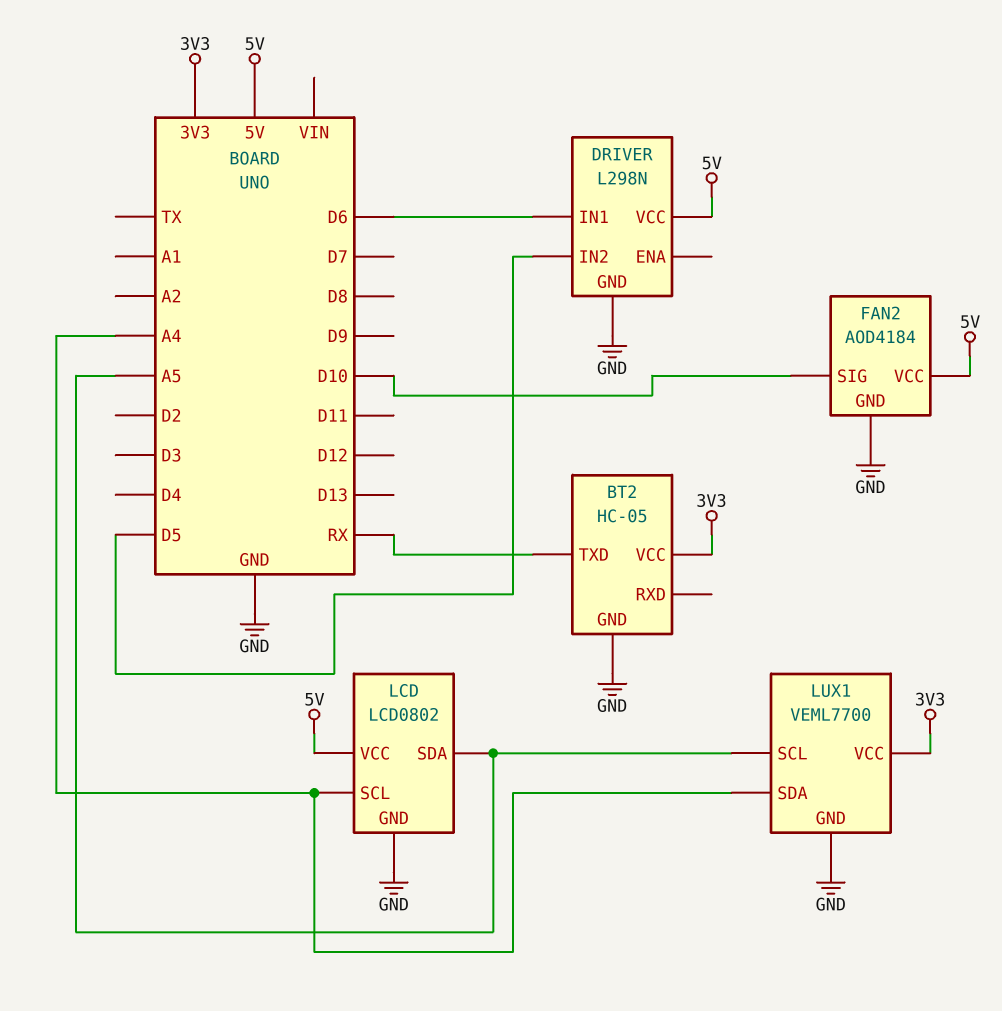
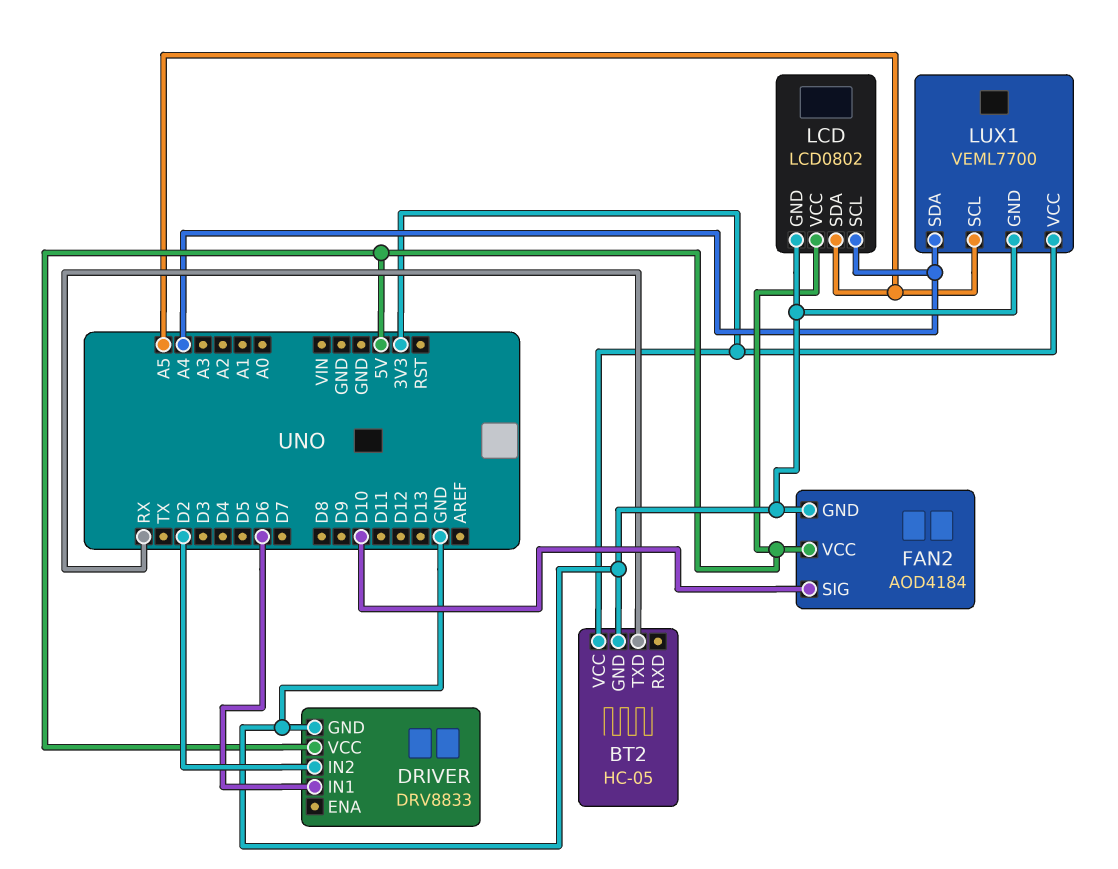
DRIVER: L298N -> DRV8833
DRIVER pin IN2: D5 -> D2

